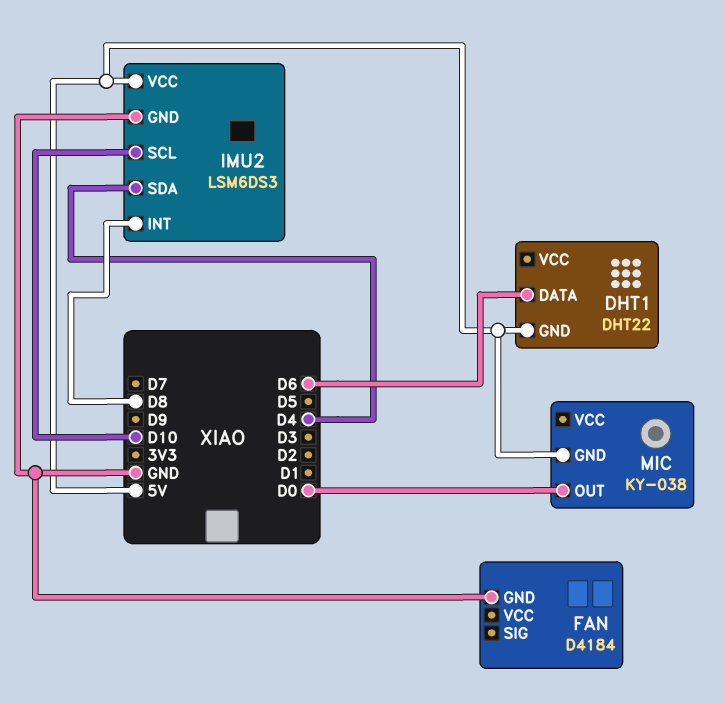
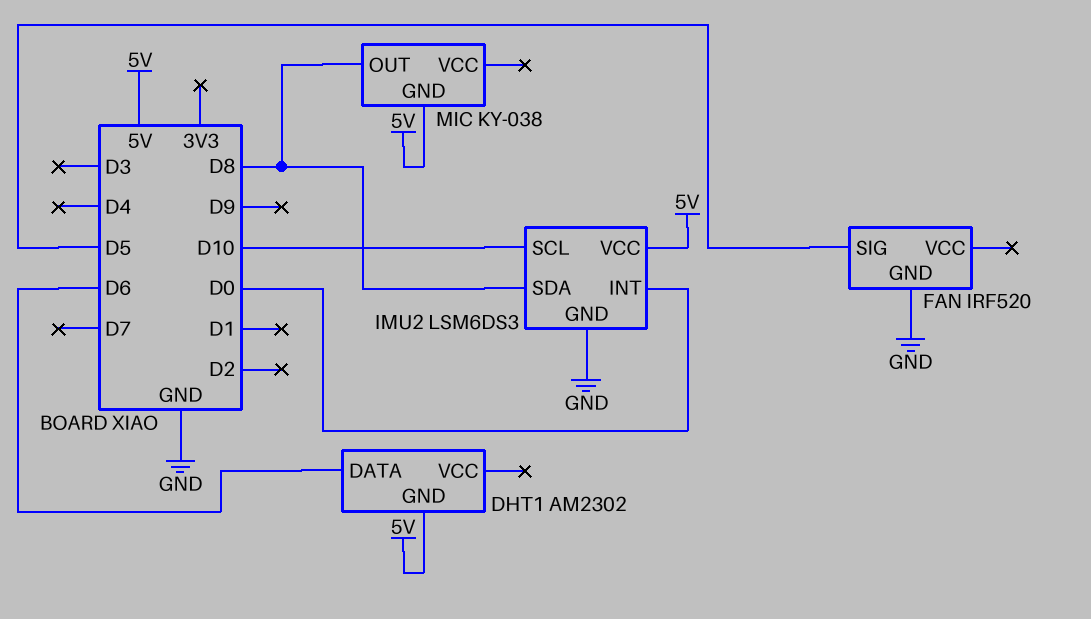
DHT1: DHT22 -> AM2302
FAN: D4184 -> IRF520
FAN pin SIG: none -> D5
IMU2 pin INT: D8 -> D0
IMU2 pin SDA: D4 -> D8
MIC pin OUT: D0 -> D8

